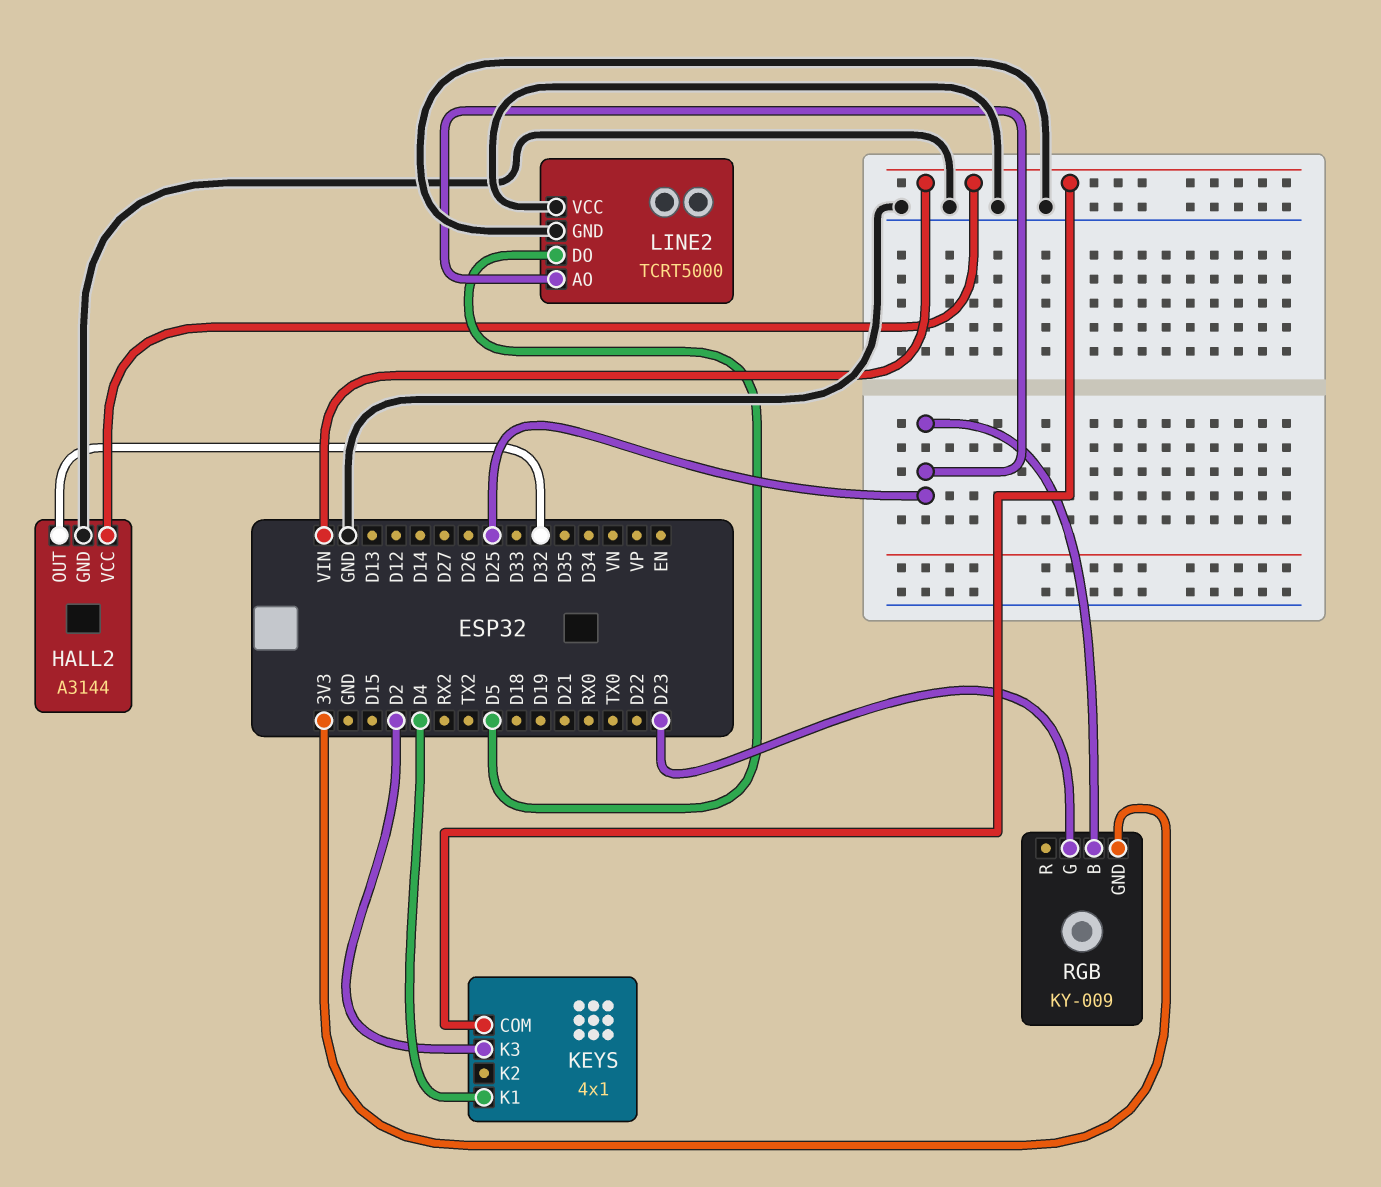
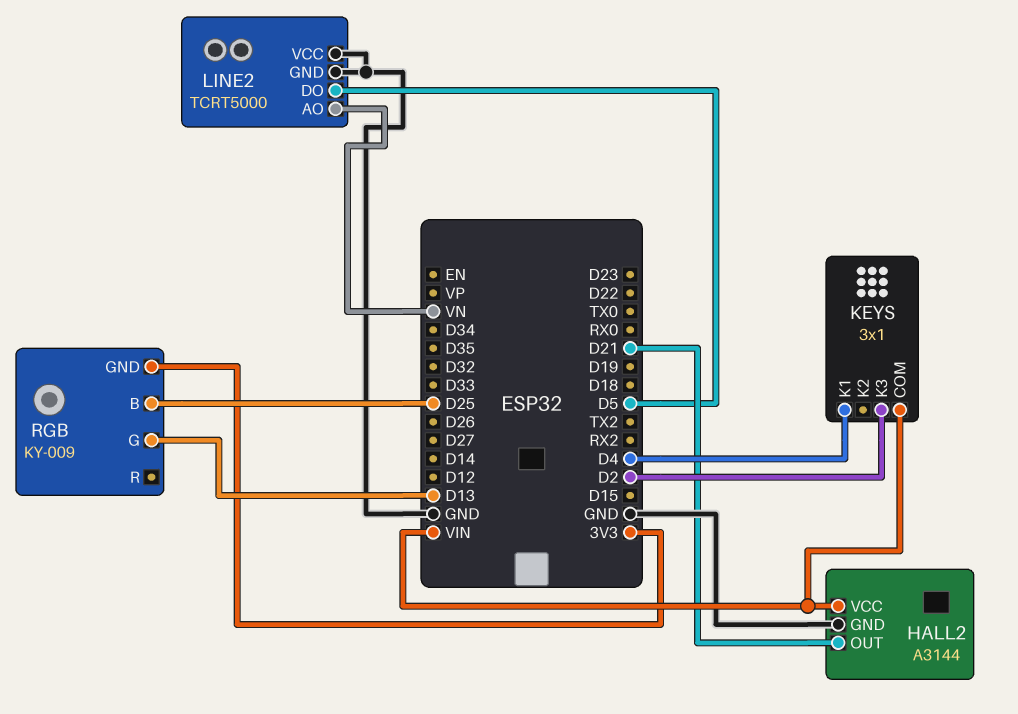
HALL2 pin OUT: D32 -> D21
KEYS: 4x1 -> 3x1
LINE2 pin AO: D25 -> VN
RGB pin G: D23 -> D13

